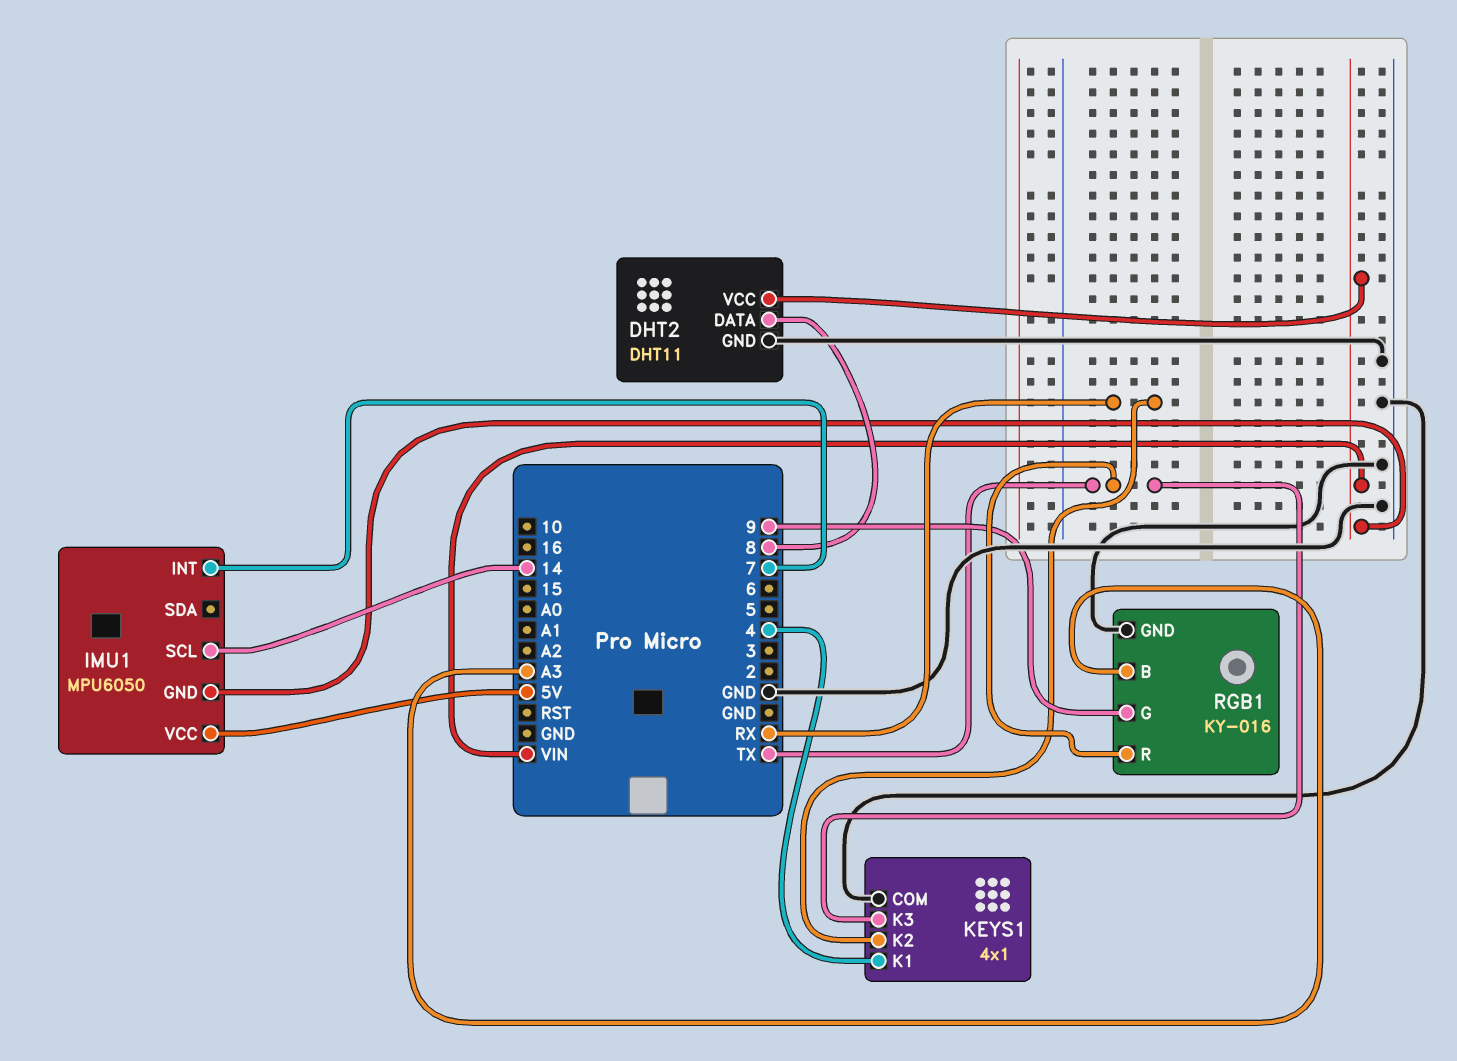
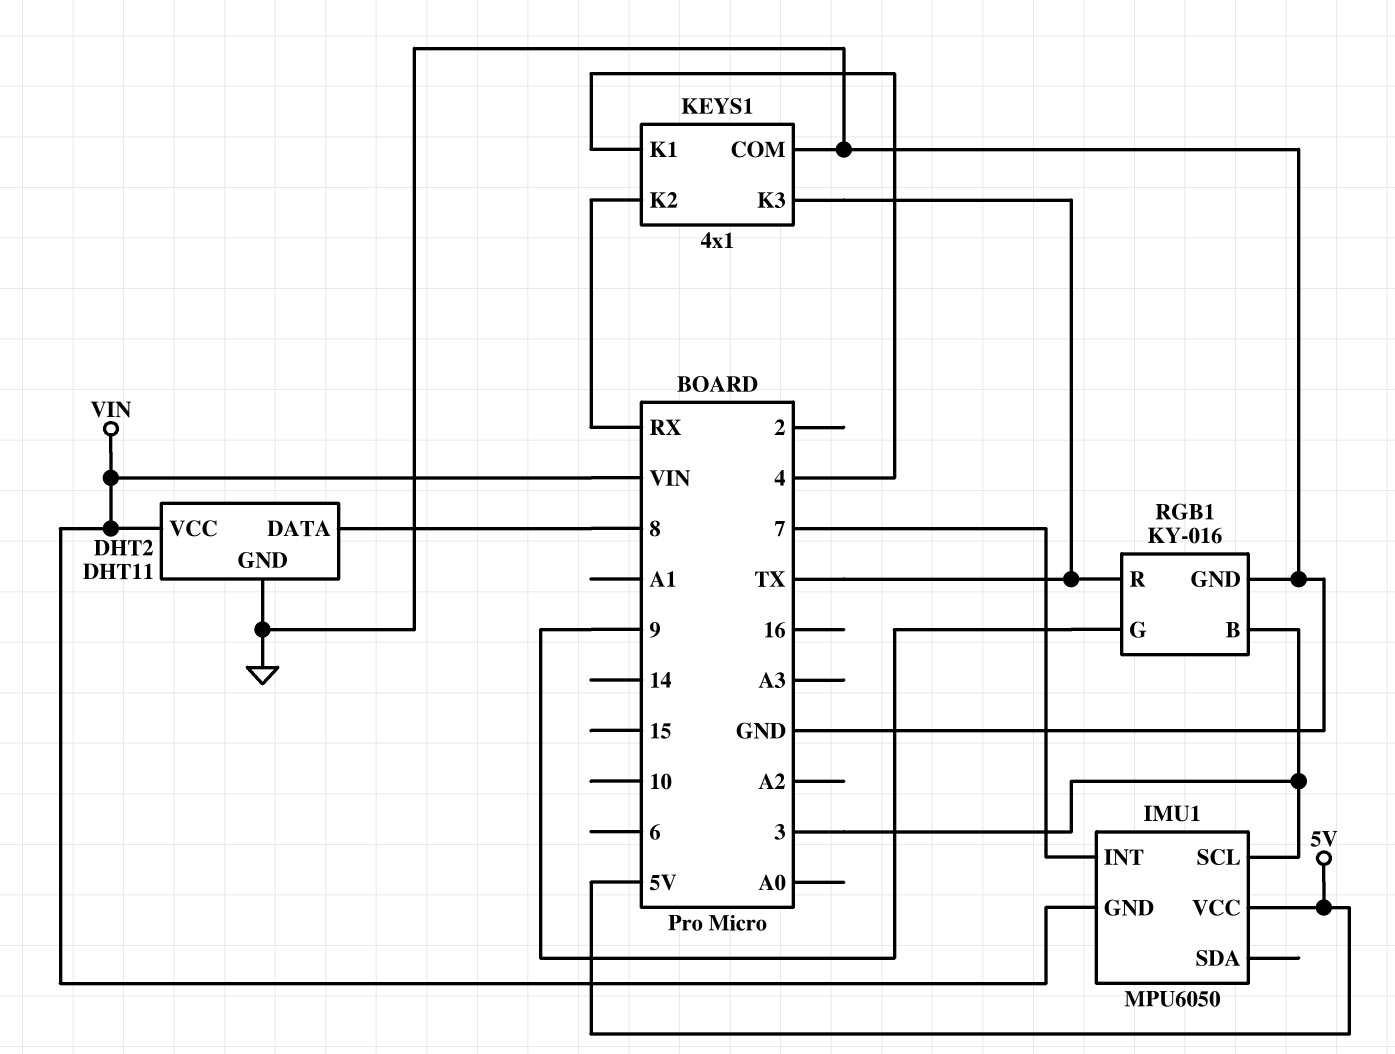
IMU1 pin SCL: 14 -> 3
RGB1 pin B: A3 -> 3

